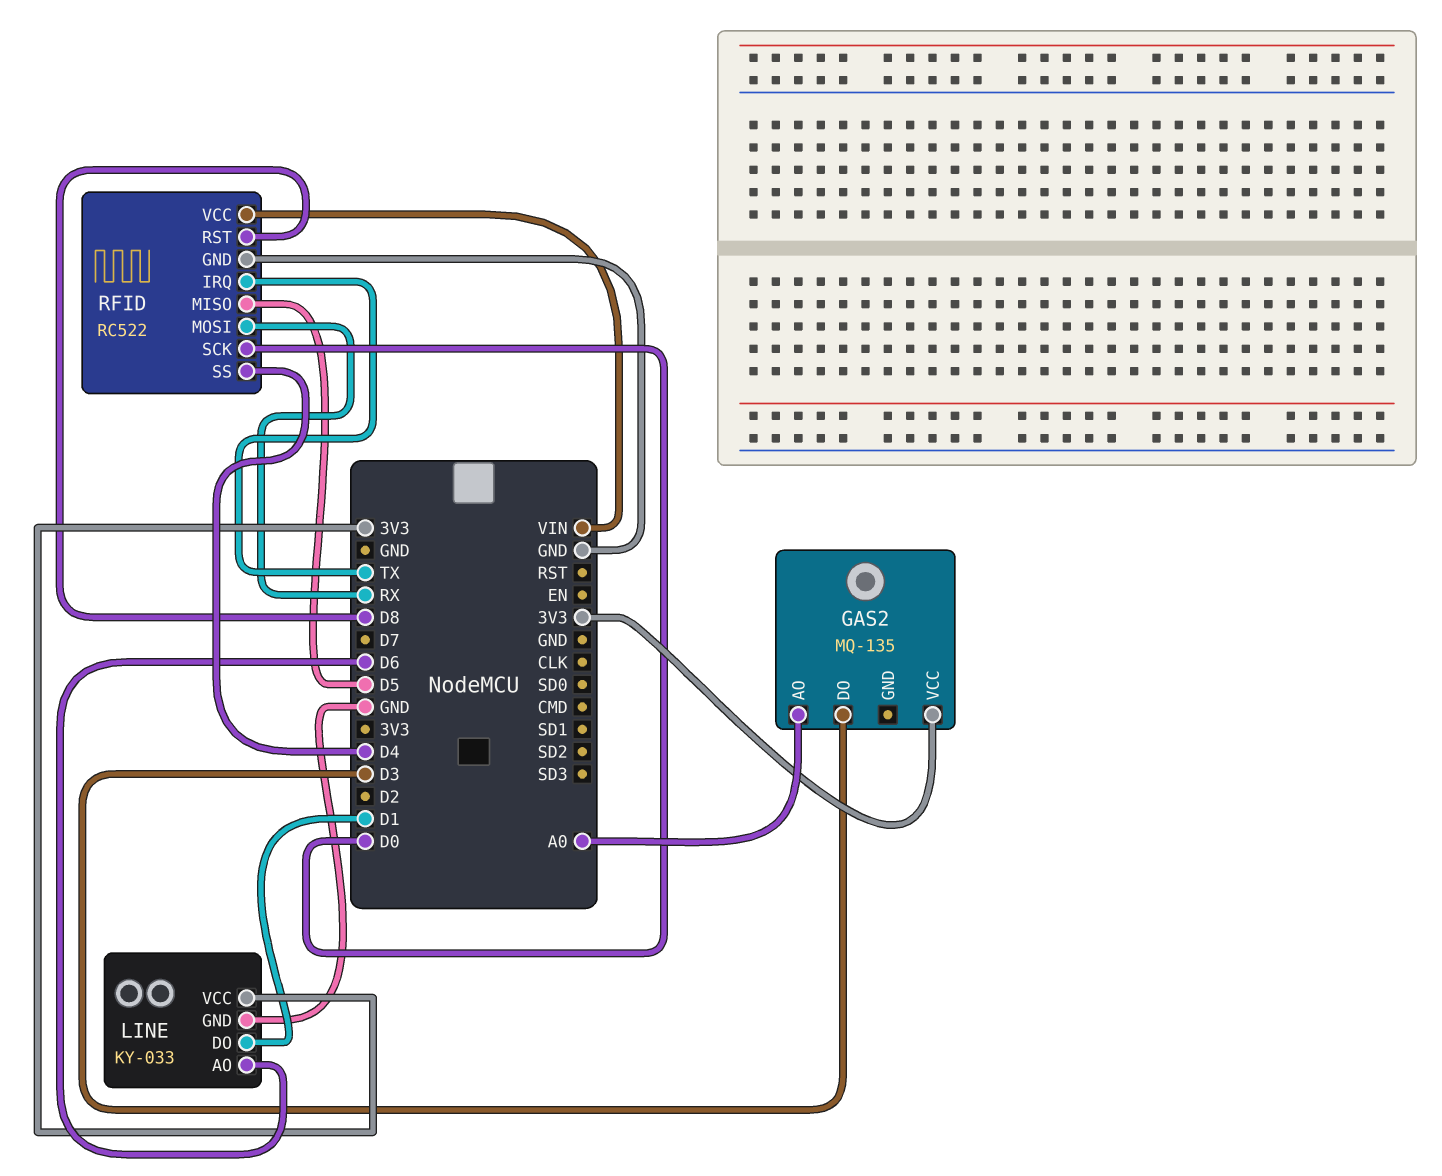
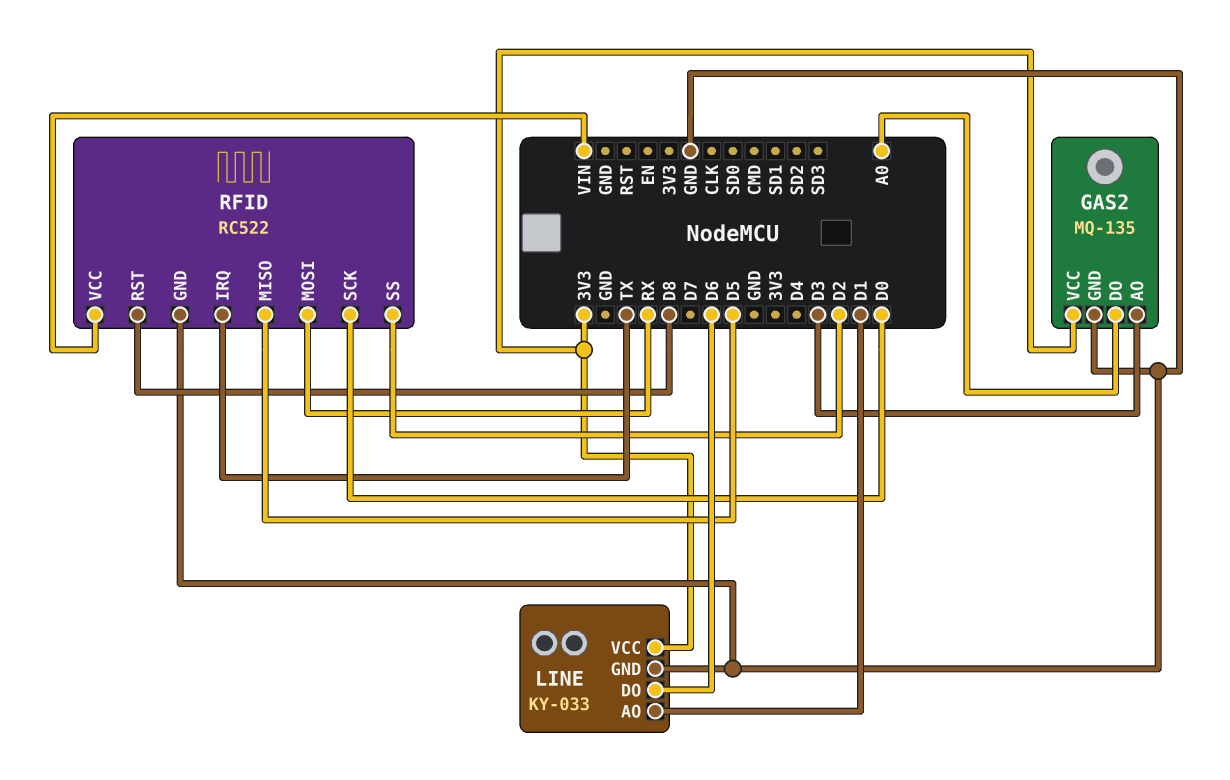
GAS2 pin AO: A0 -> D3
GAS2 pin DO: D3 -> A0
GAS2 pin GND: none -> GND
LINE pin AO: D6 -> D1
LINE pin DO: D1 -> D6
RFID pin SS: D4 -> D2

